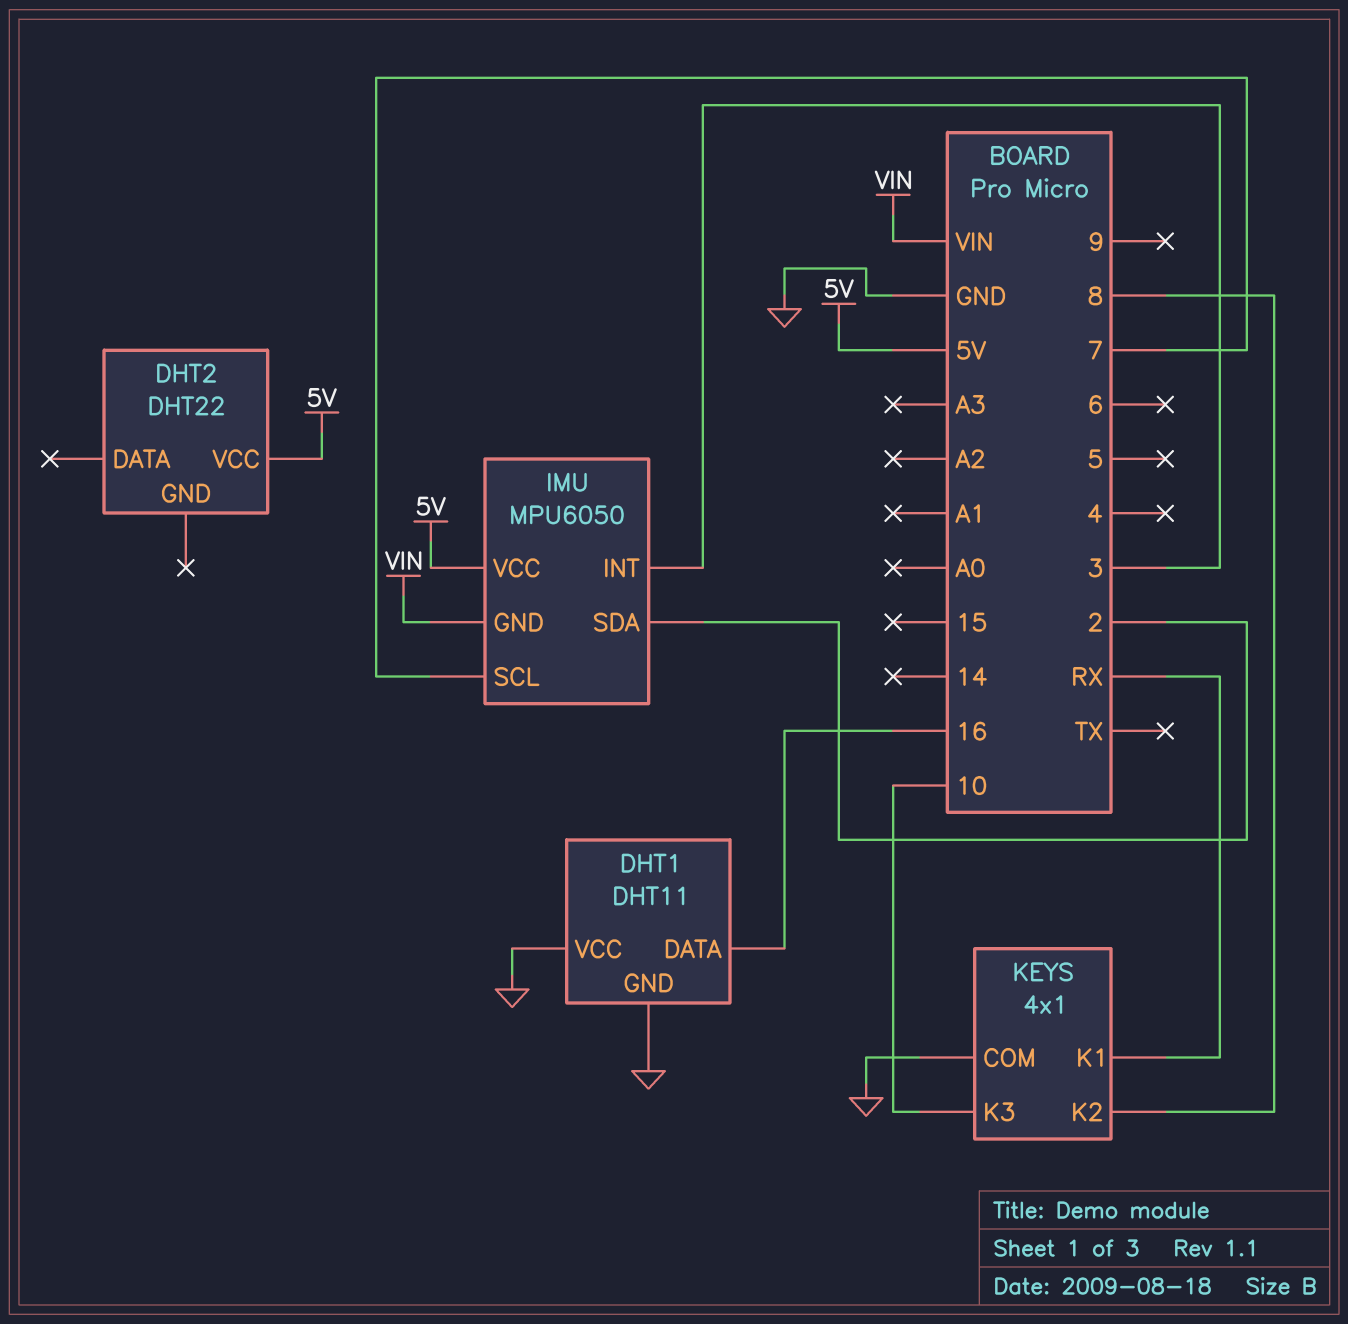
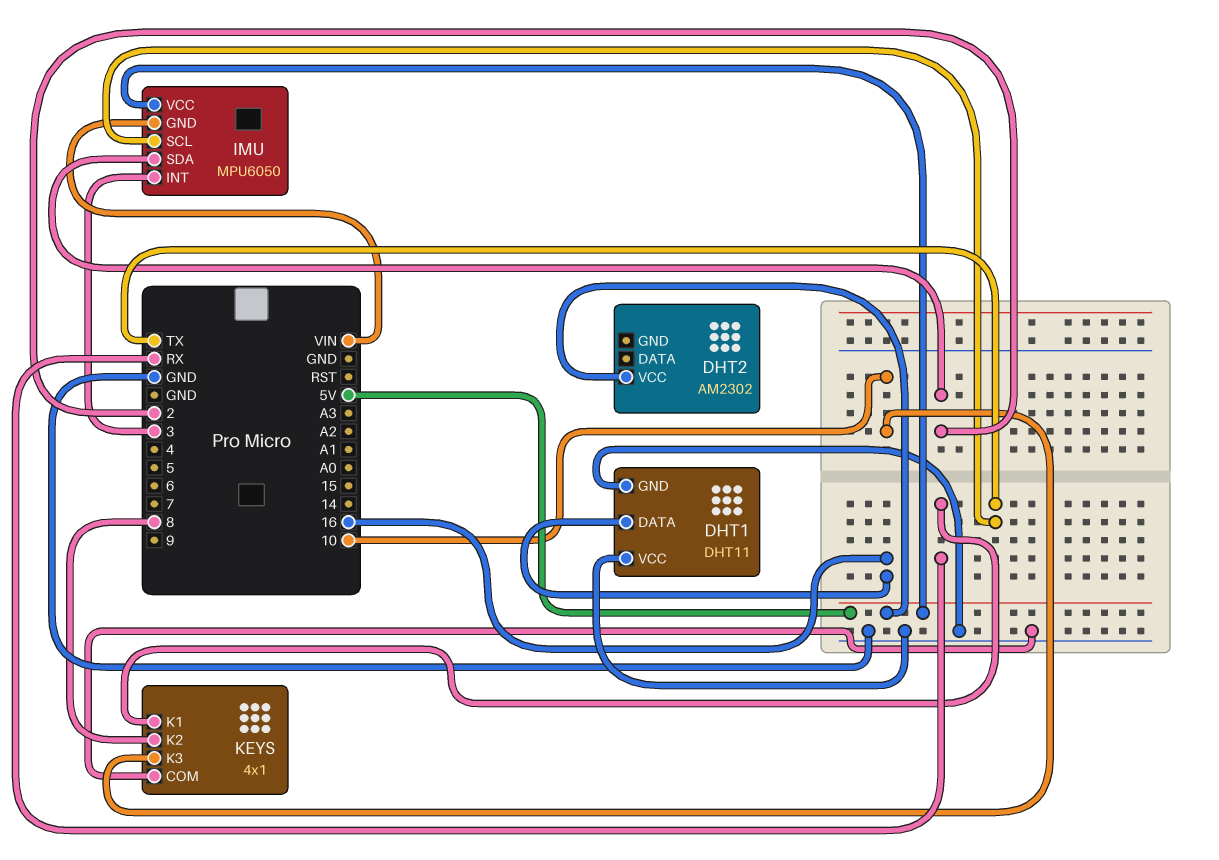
DHT2: DHT22 -> AM2302
IMU pin SCL: 7 -> TX

